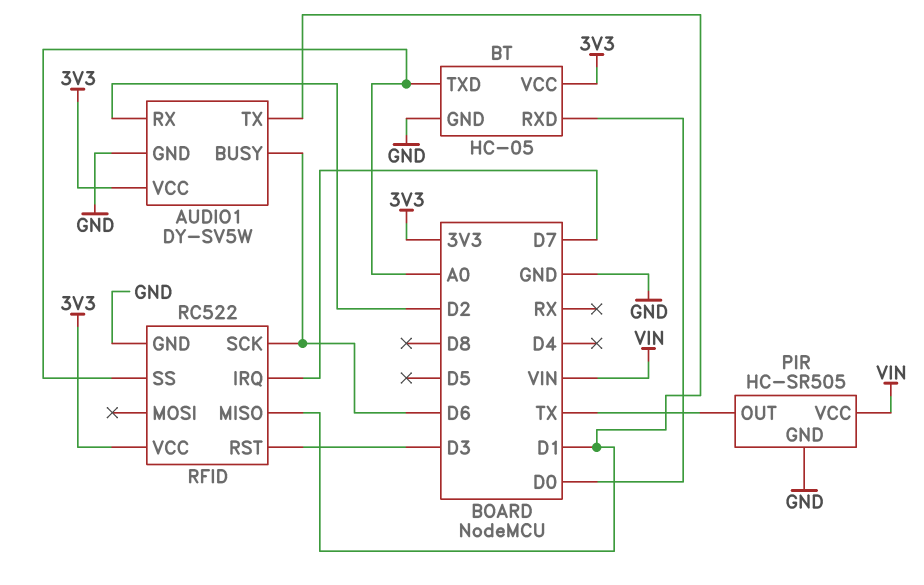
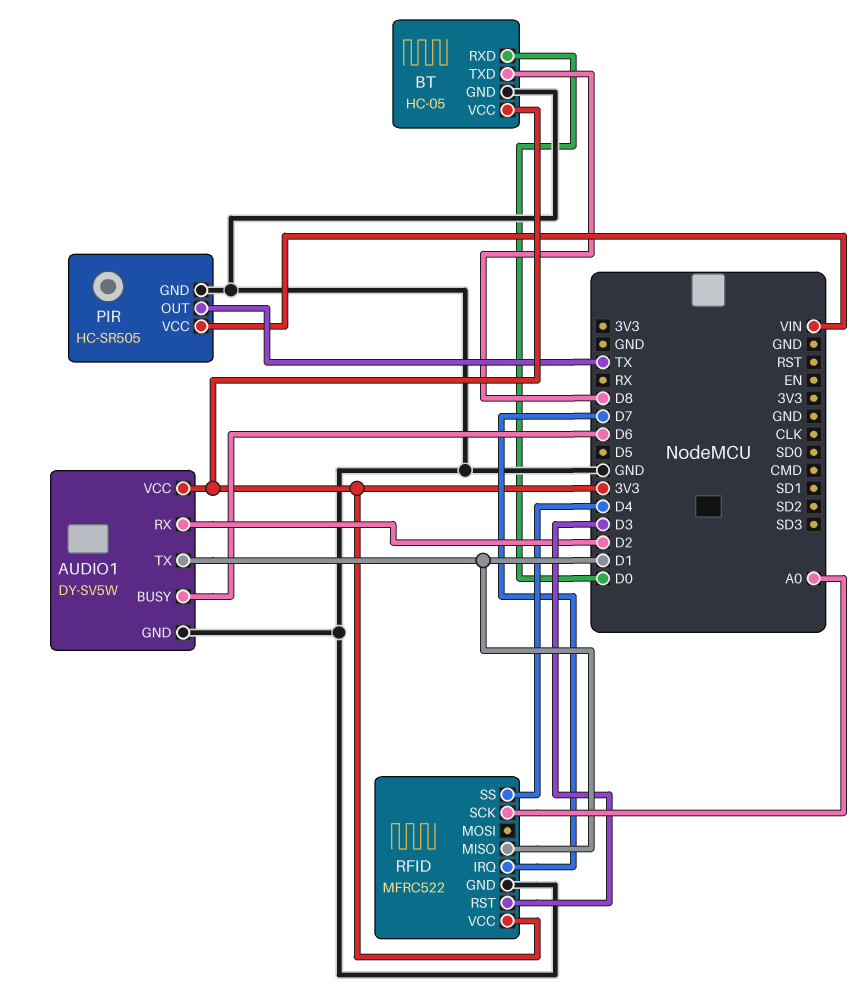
BT pin TXD: A0 -> D8
RFID: RC522 -> MFRC522
RFID pin SCK: D6 -> A0
RFID pin SS: A0 -> D4

